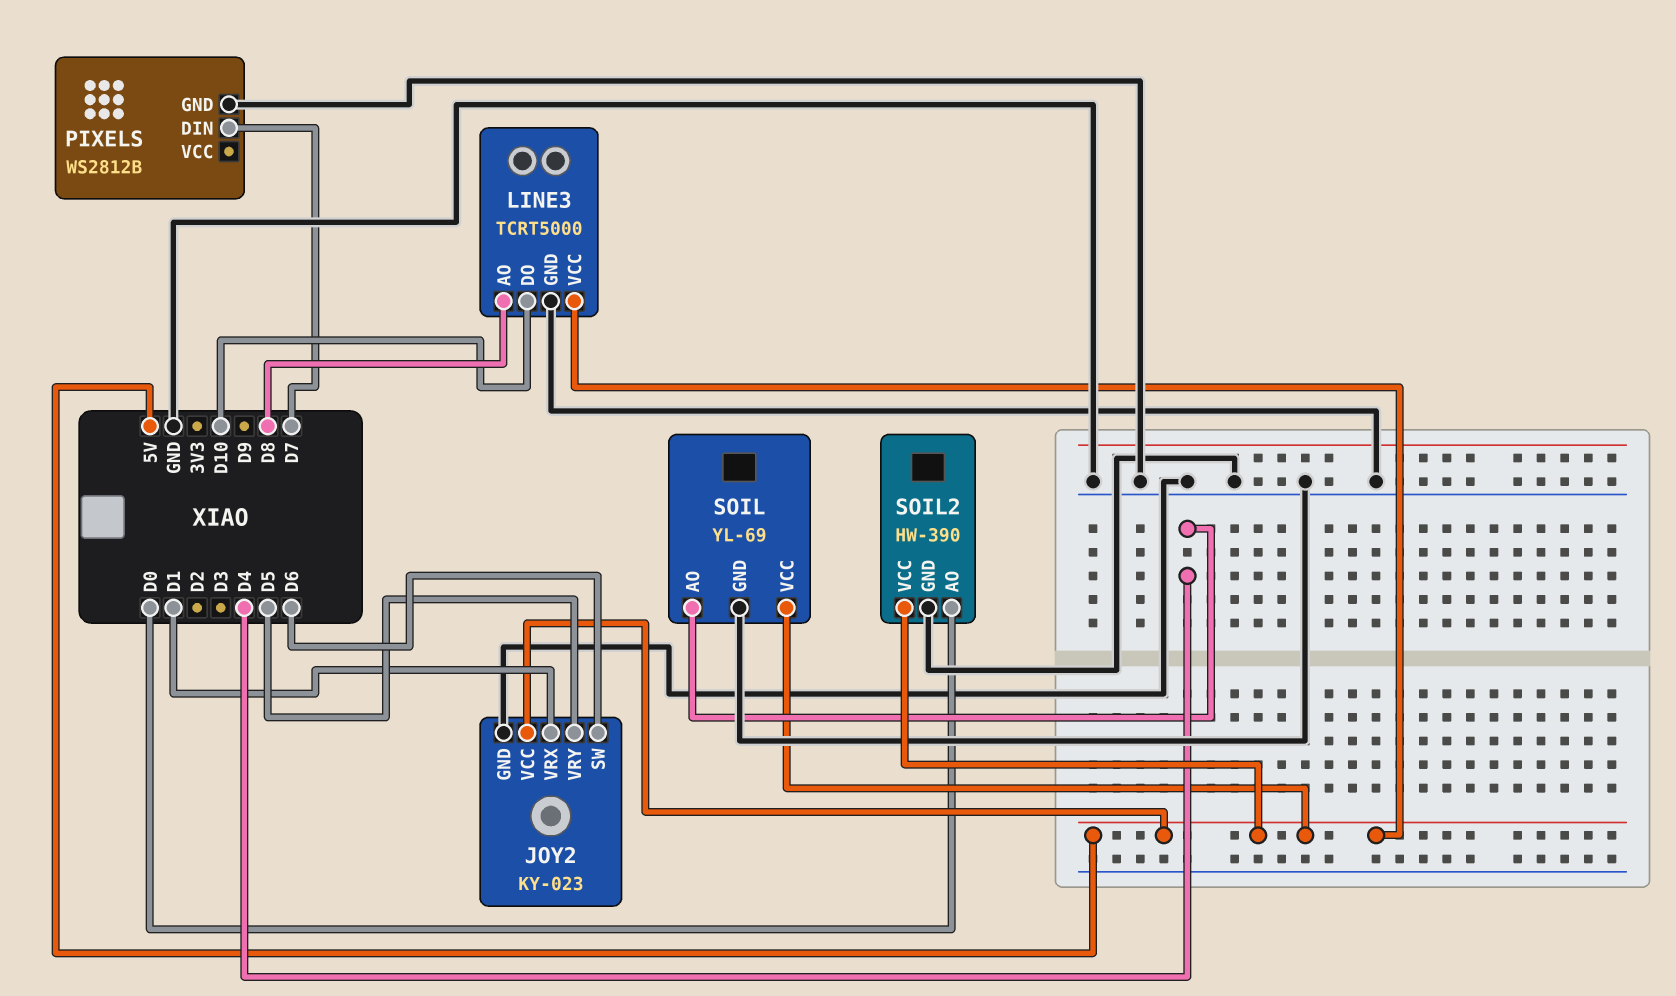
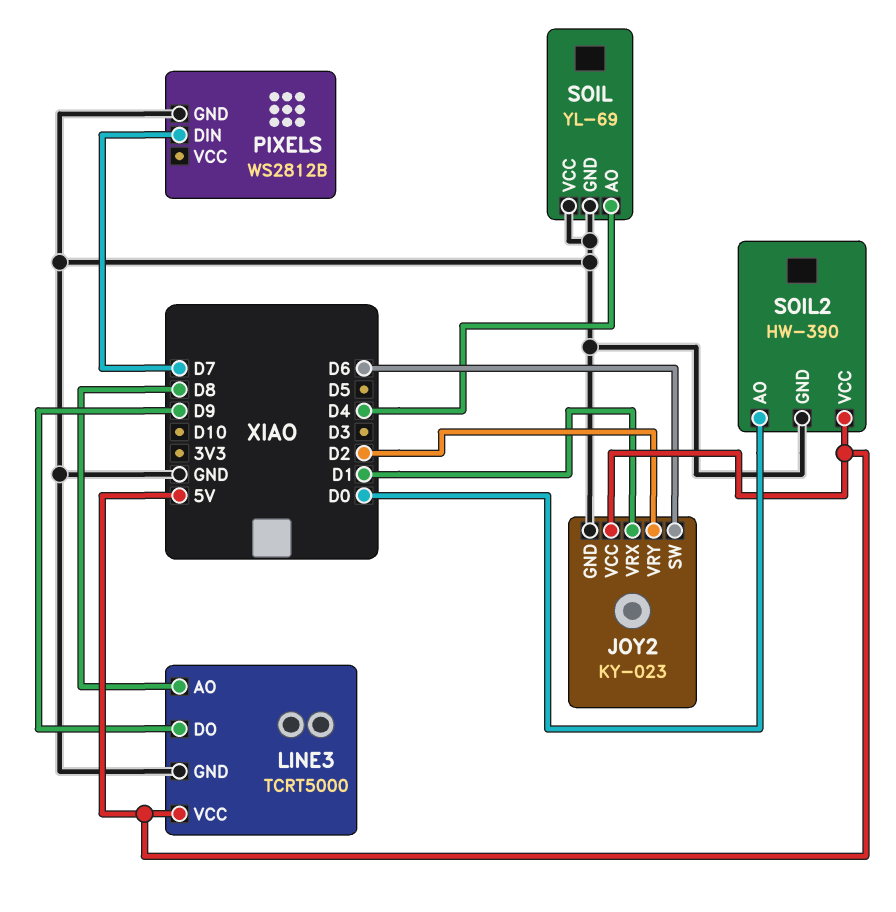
JOY2 pin VRY: D5 -> D2
LINE3 pin DO: D10 -> D9
SOIL pin VCC: 5V -> GND

